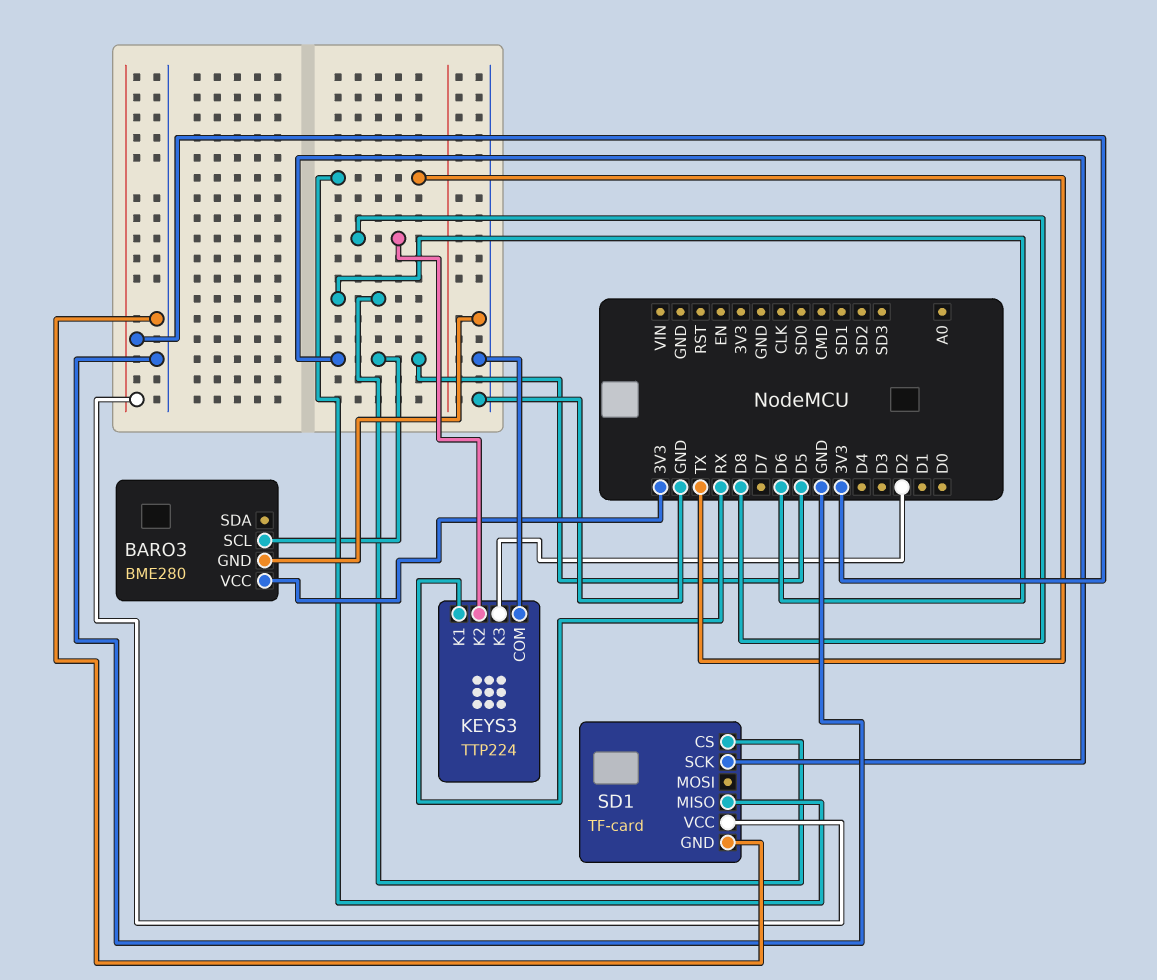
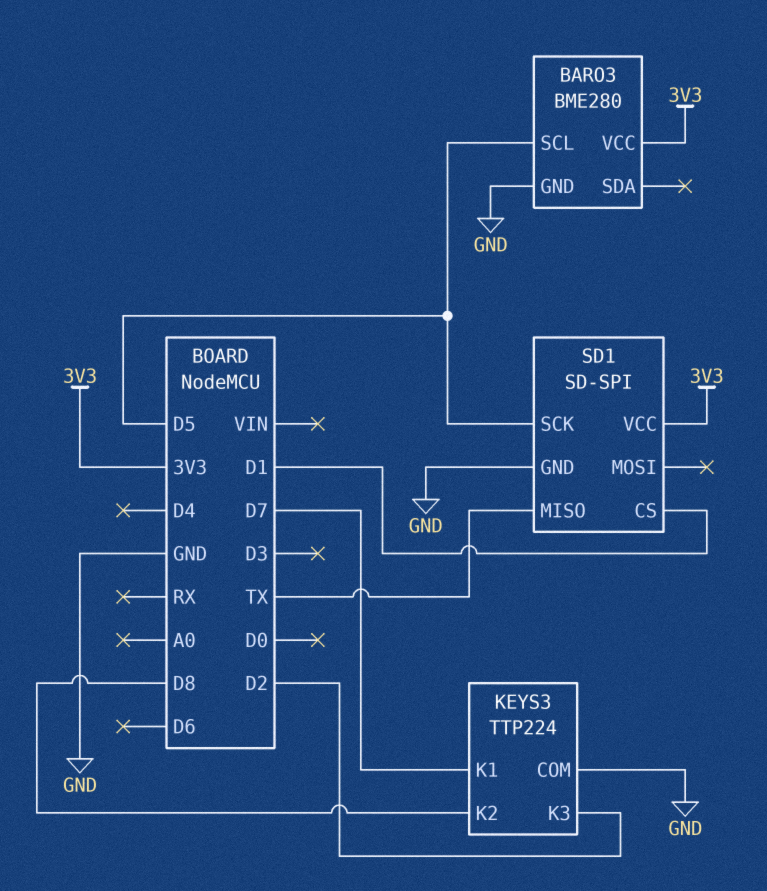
KEYS3 pin K1: RX -> D7
SD1: TF-card -> SD-SPI
SD1 pin CS: D6 -> D1

